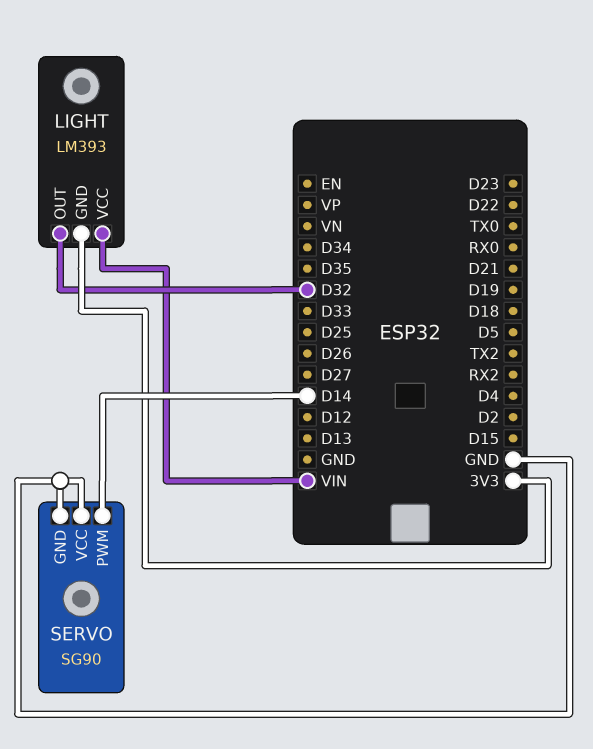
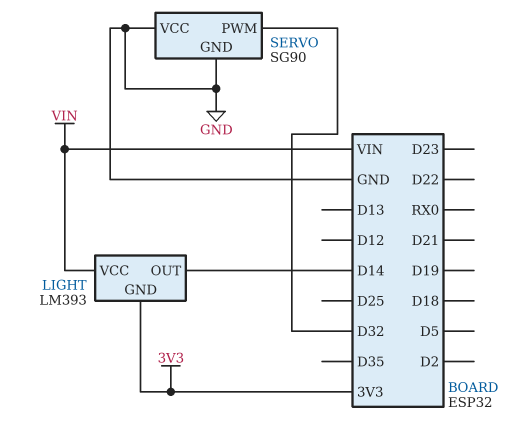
LIGHT pin OUT: D32 -> D14
SERVO pin PWM: D14 -> D32

